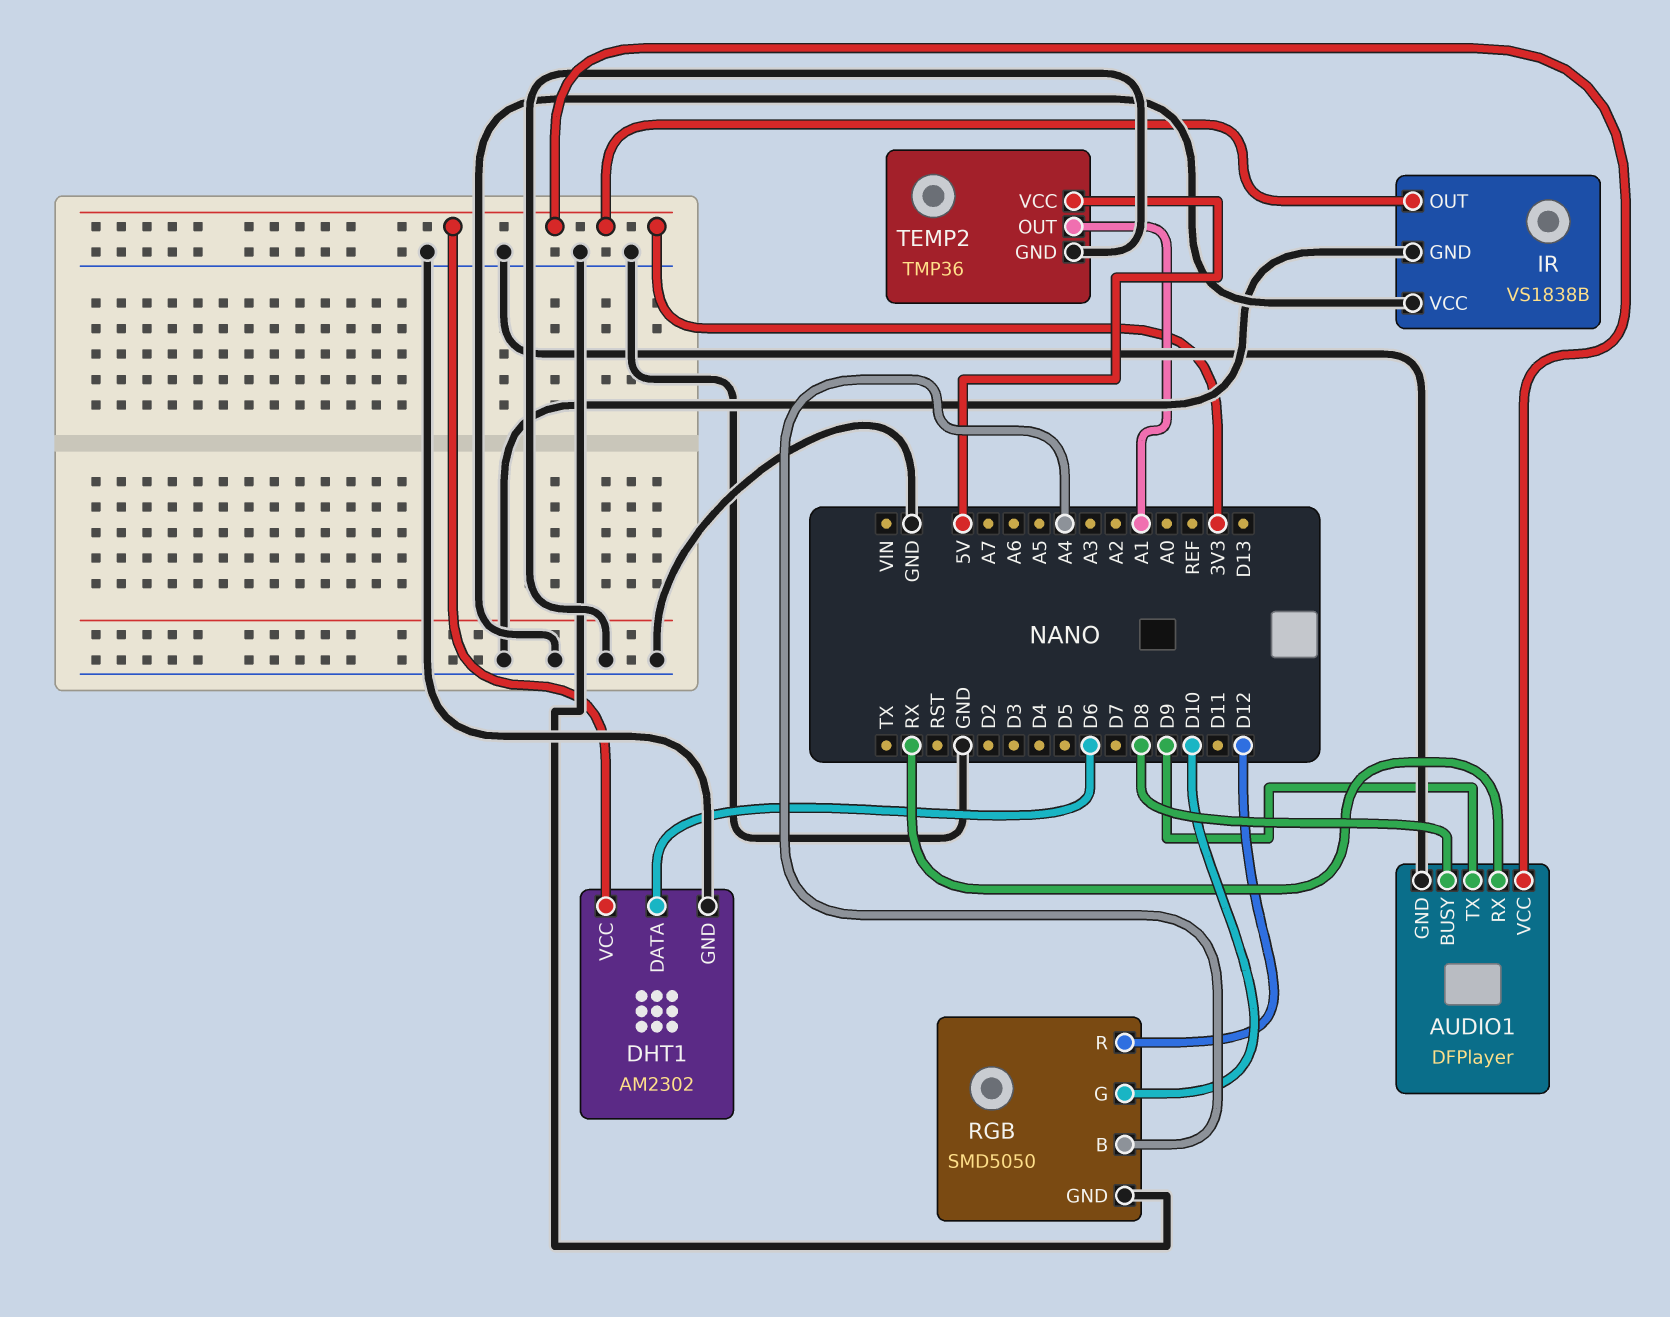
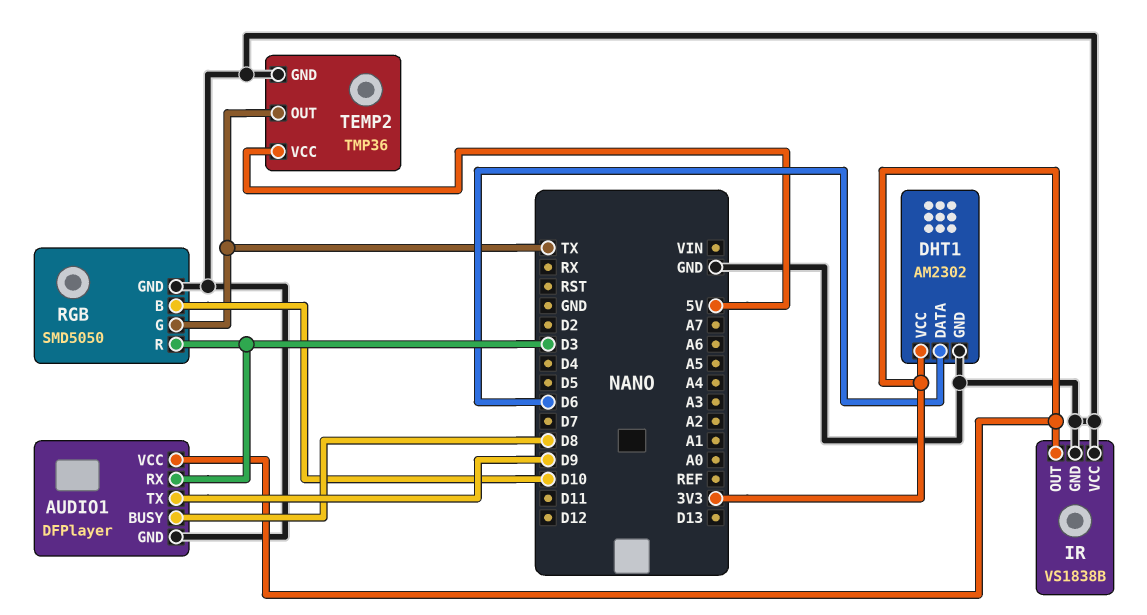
AUDIO1 pin RX: RX -> D3
RGB pin B: A4 -> D10
RGB pin G: D10 -> TX
RGB pin R: D12 -> D3
TEMP2 pin OUT: A1 -> TX

